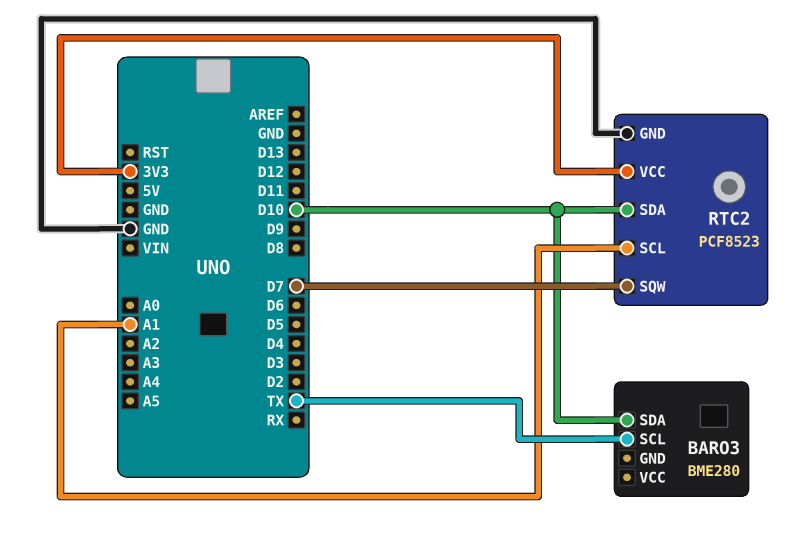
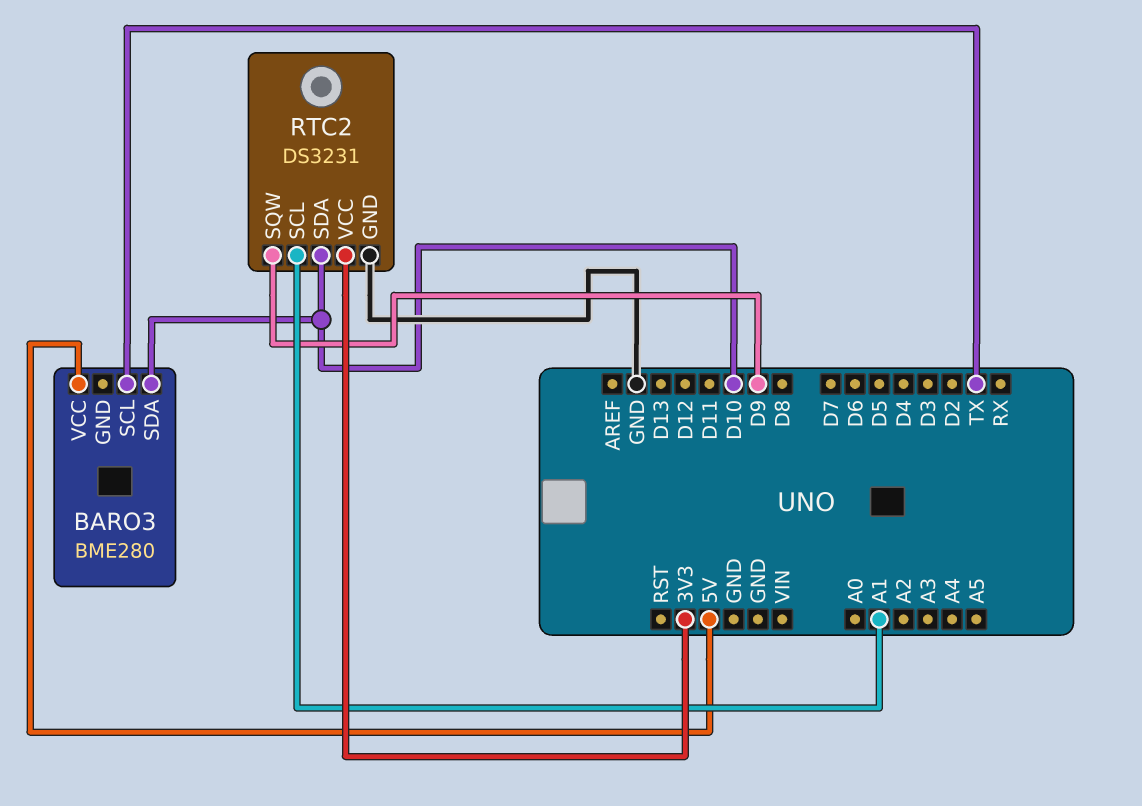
BARO3 pin VCC: none -> 5V
RTC2: PCF8523 -> DS3231
RTC2 pin SQW: D7 -> D9

